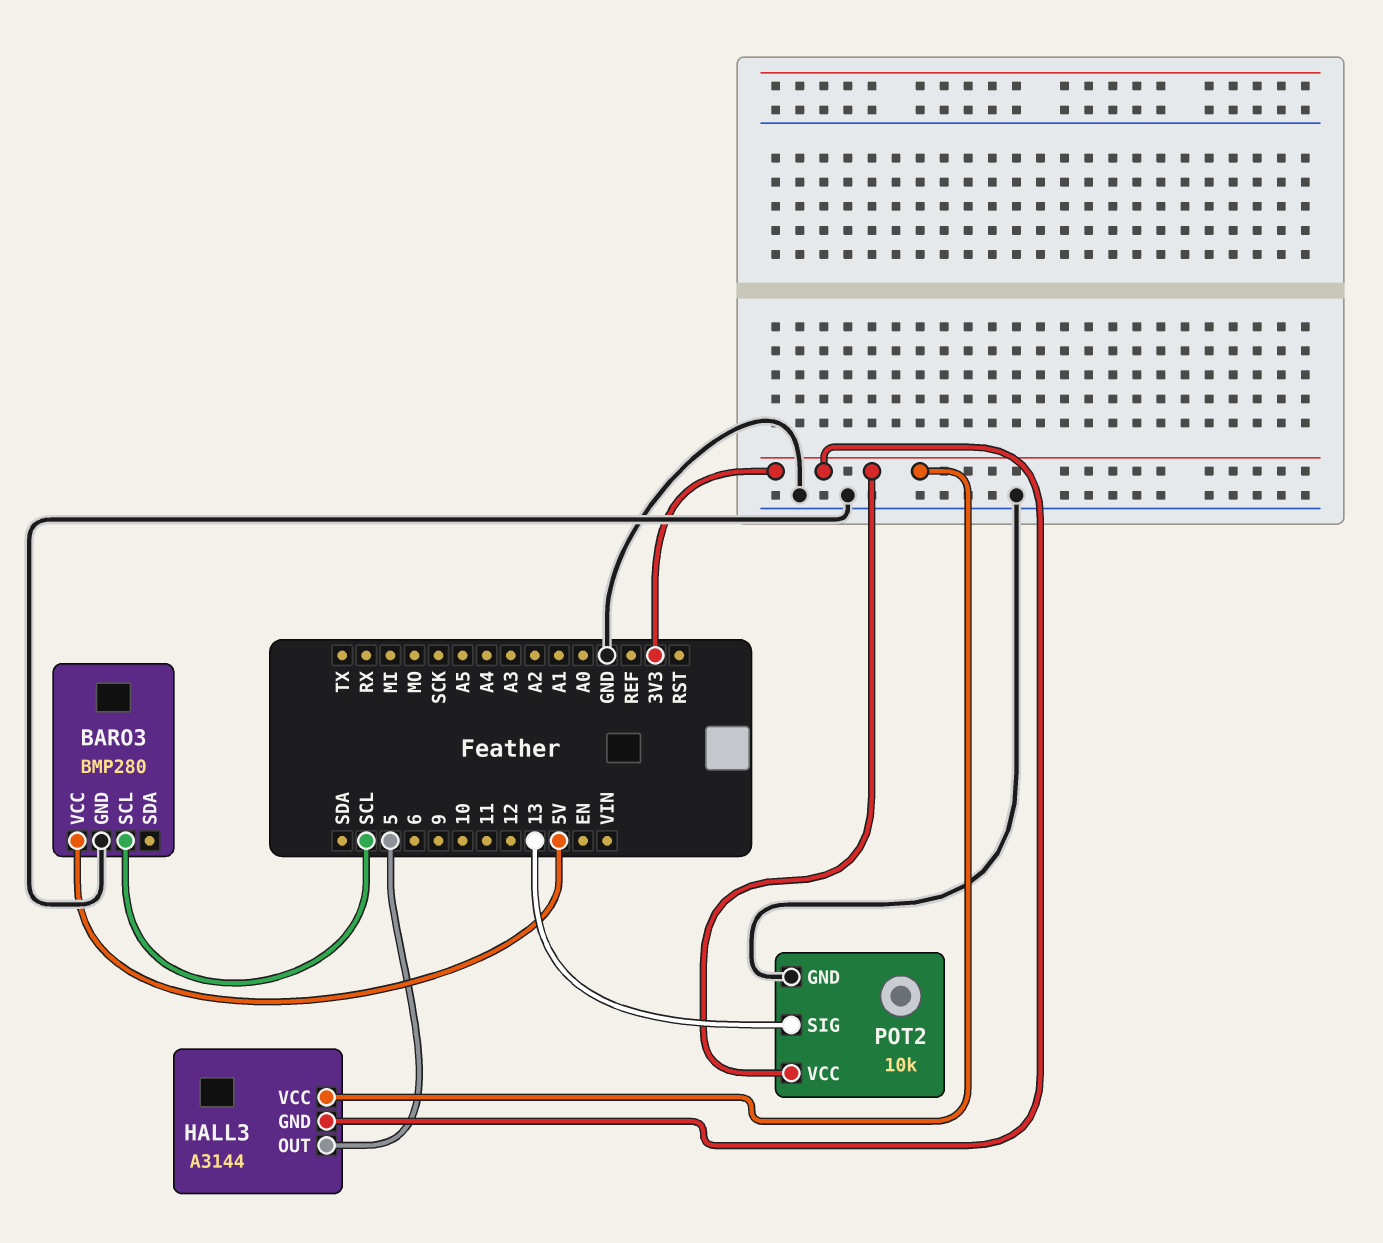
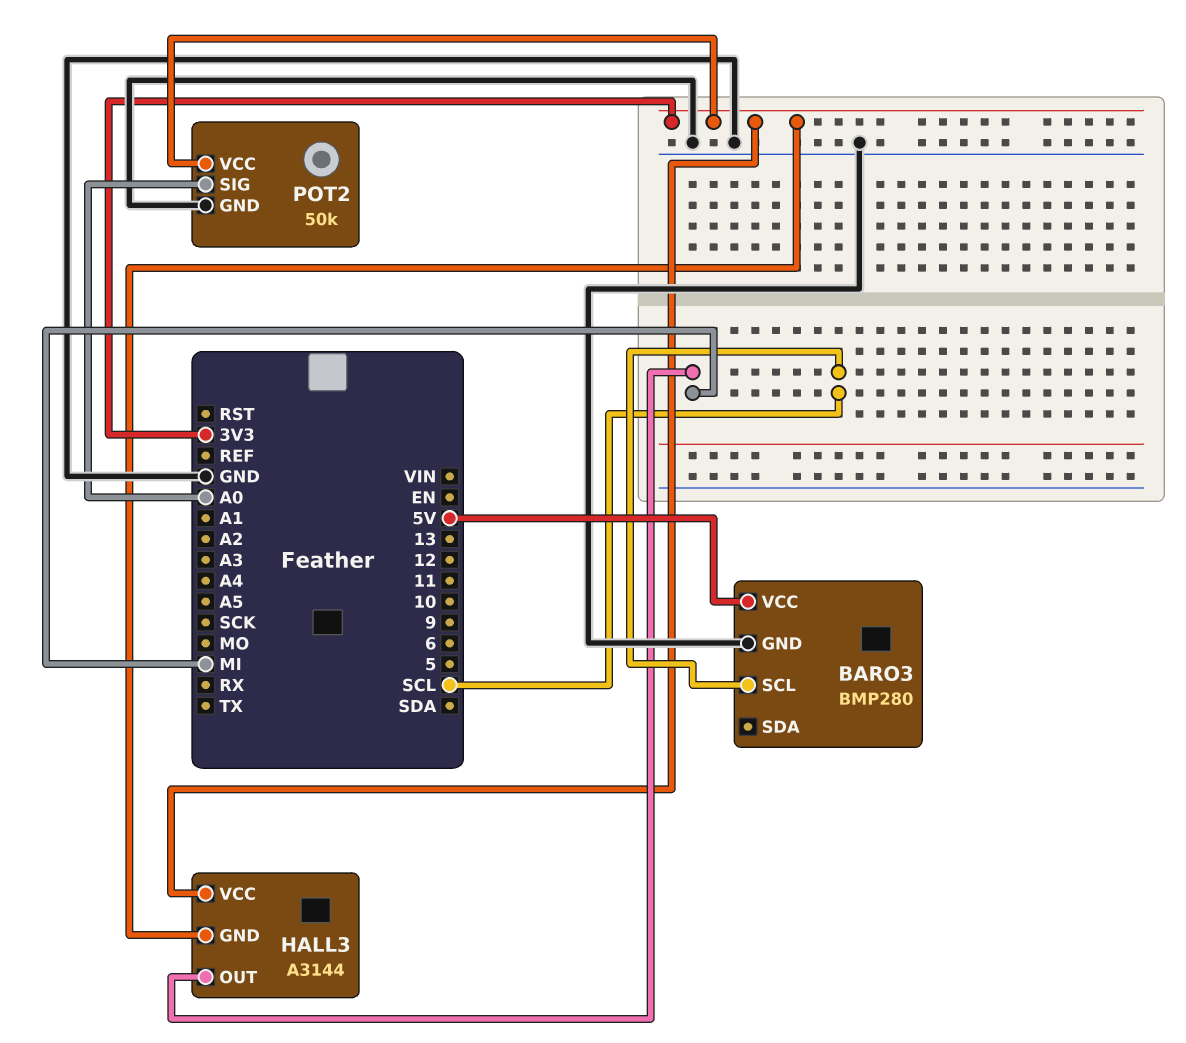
HALL3 pin OUT: 5 -> MI
POT2: 10k -> 50k
POT2 pin SIG: 13 -> A0

